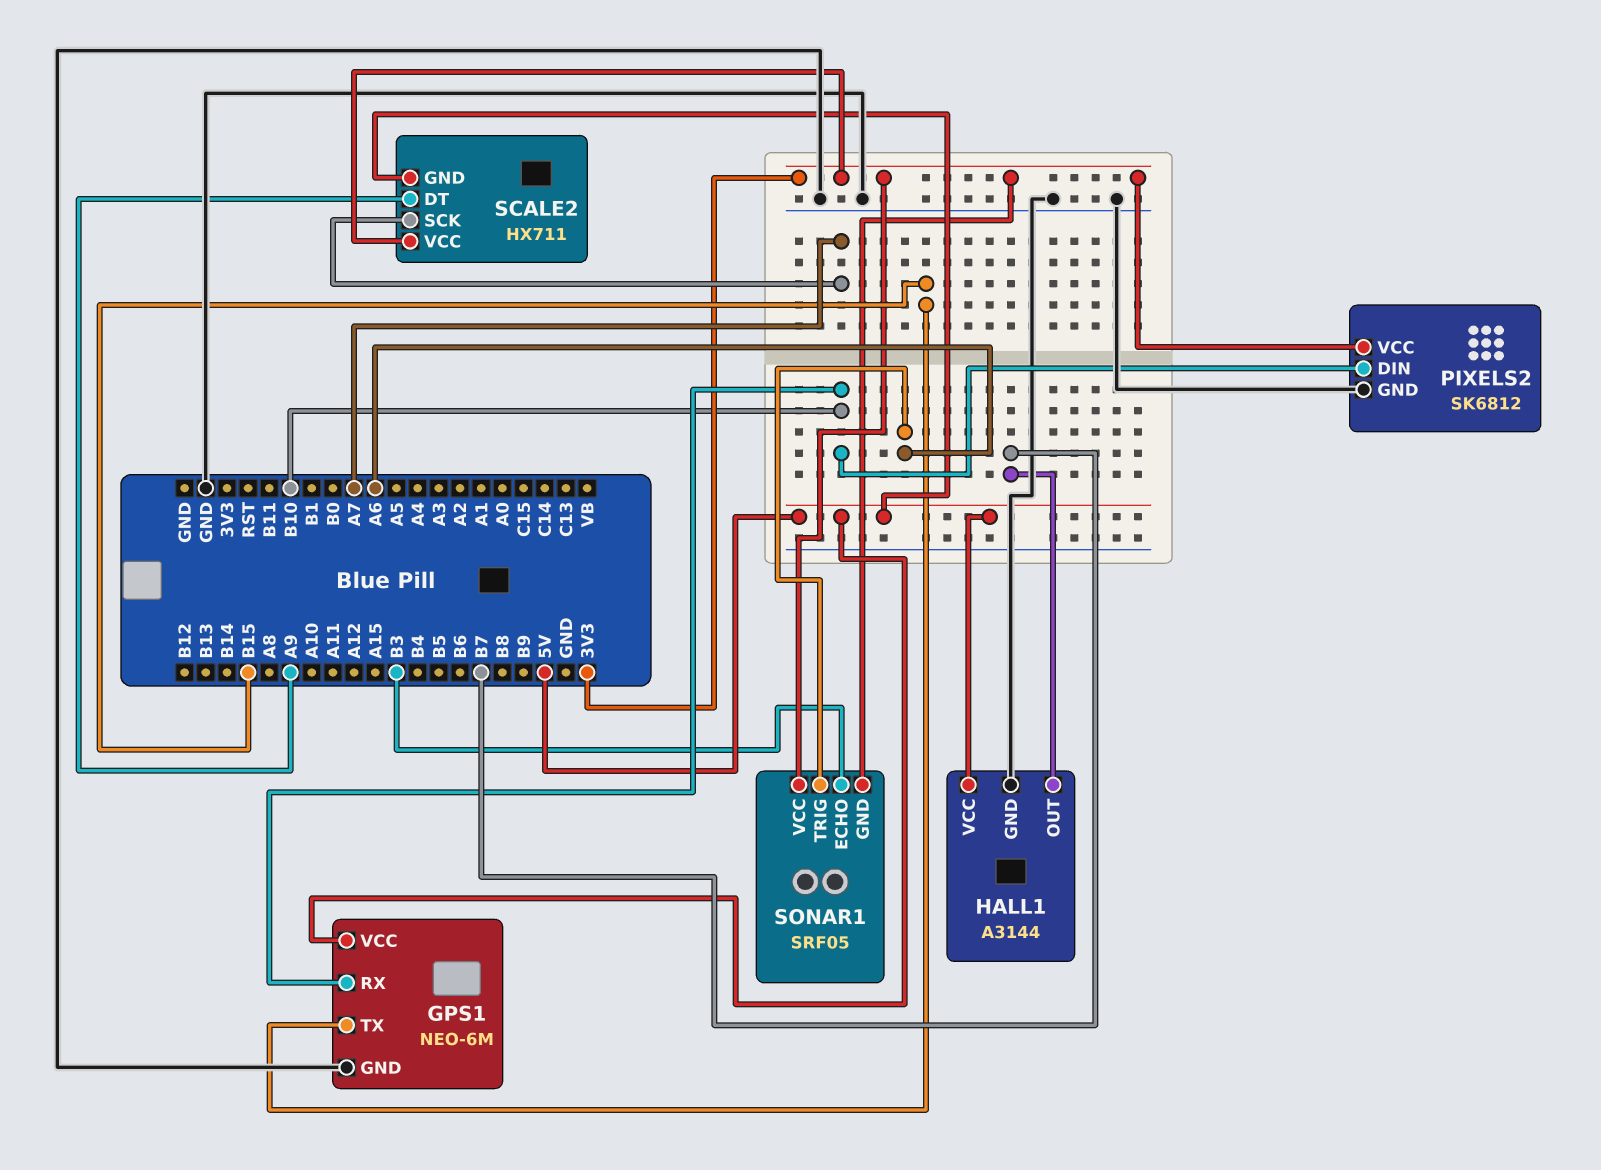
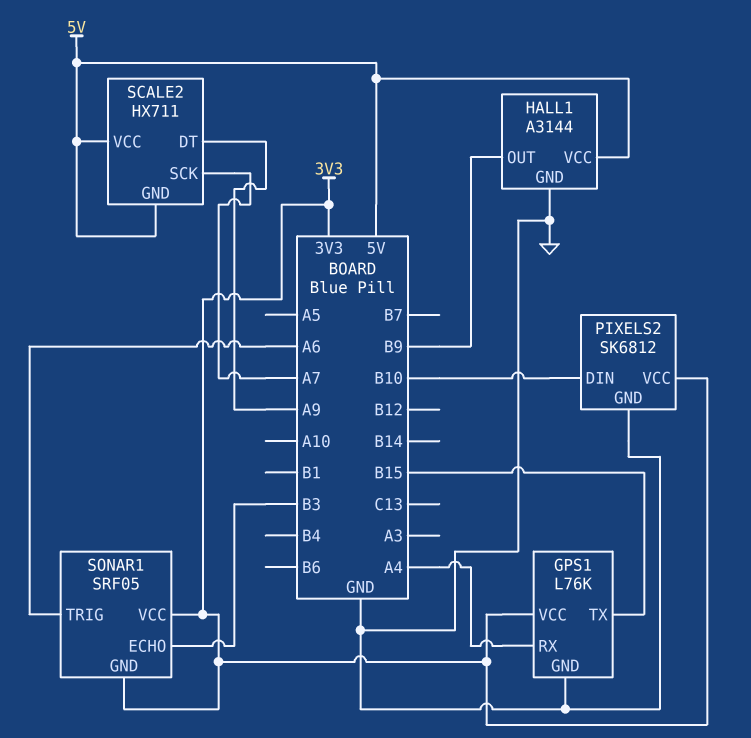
GPS1: NEO-6M -> L76K
GPS1 pin RX: B10 -> A4
GPS1 pin VCC: 5V -> 3V3
HALL1 pin OUT: B7 -> B9
SCALE2 pin VCC: 3V3 -> 5V

